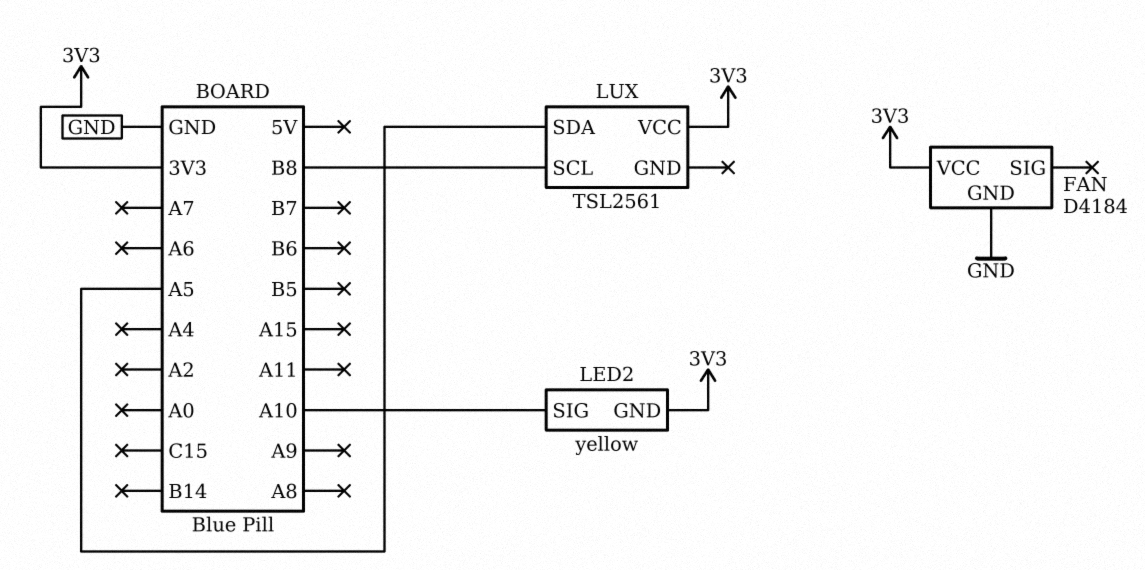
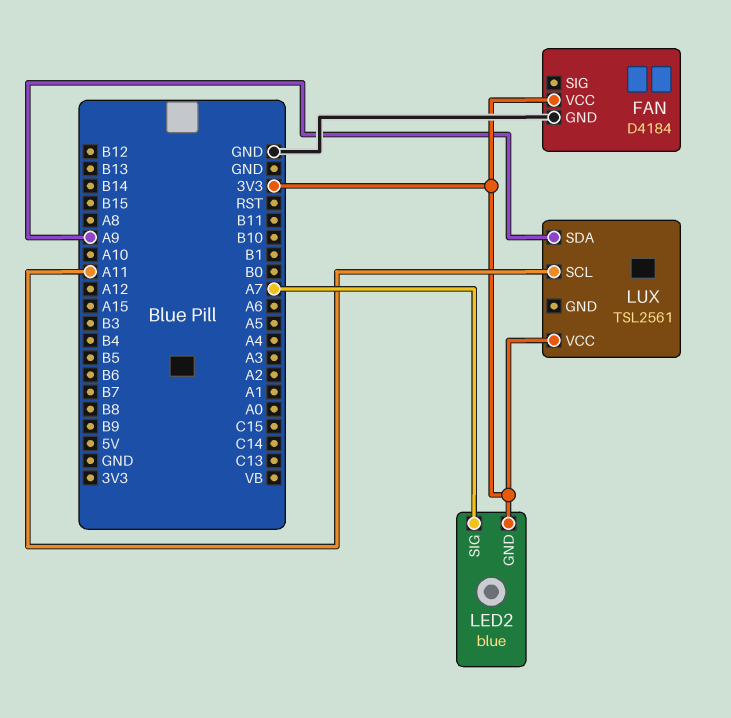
LED2: yellow -> blue
LED2 pin SIG: A10 -> A7
LUX pin SCL: B8 -> A11
LUX pin SDA: A5 -> A9

